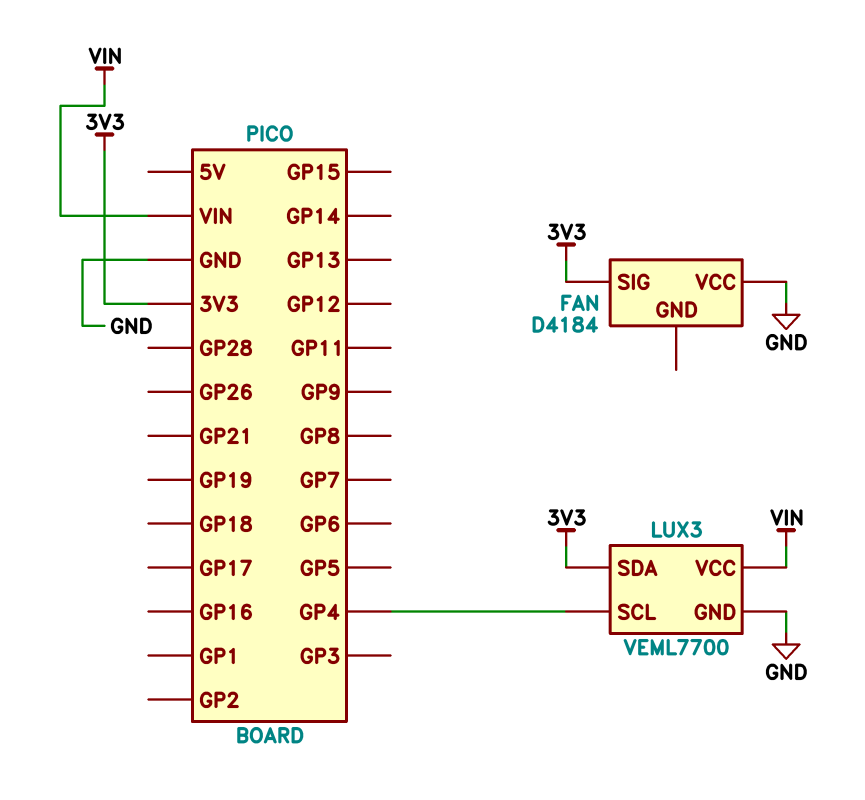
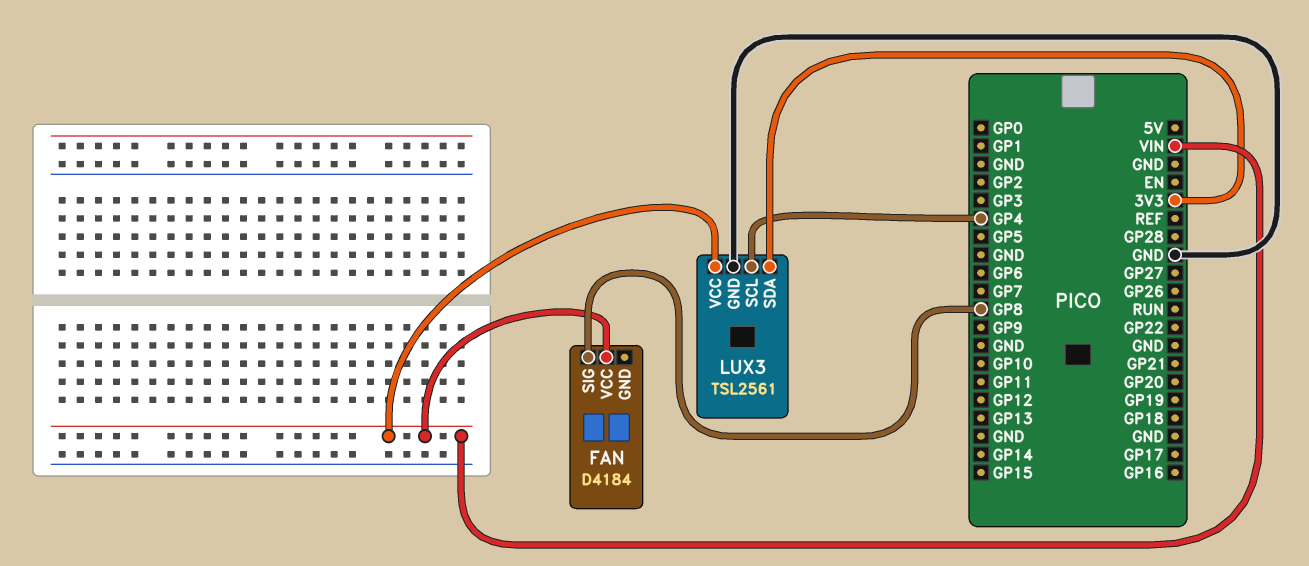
FAN pin SIG: 3V3 -> GP8
FAN pin VCC: GND -> VIN
LUX3: VEML7700 -> TSL2561

